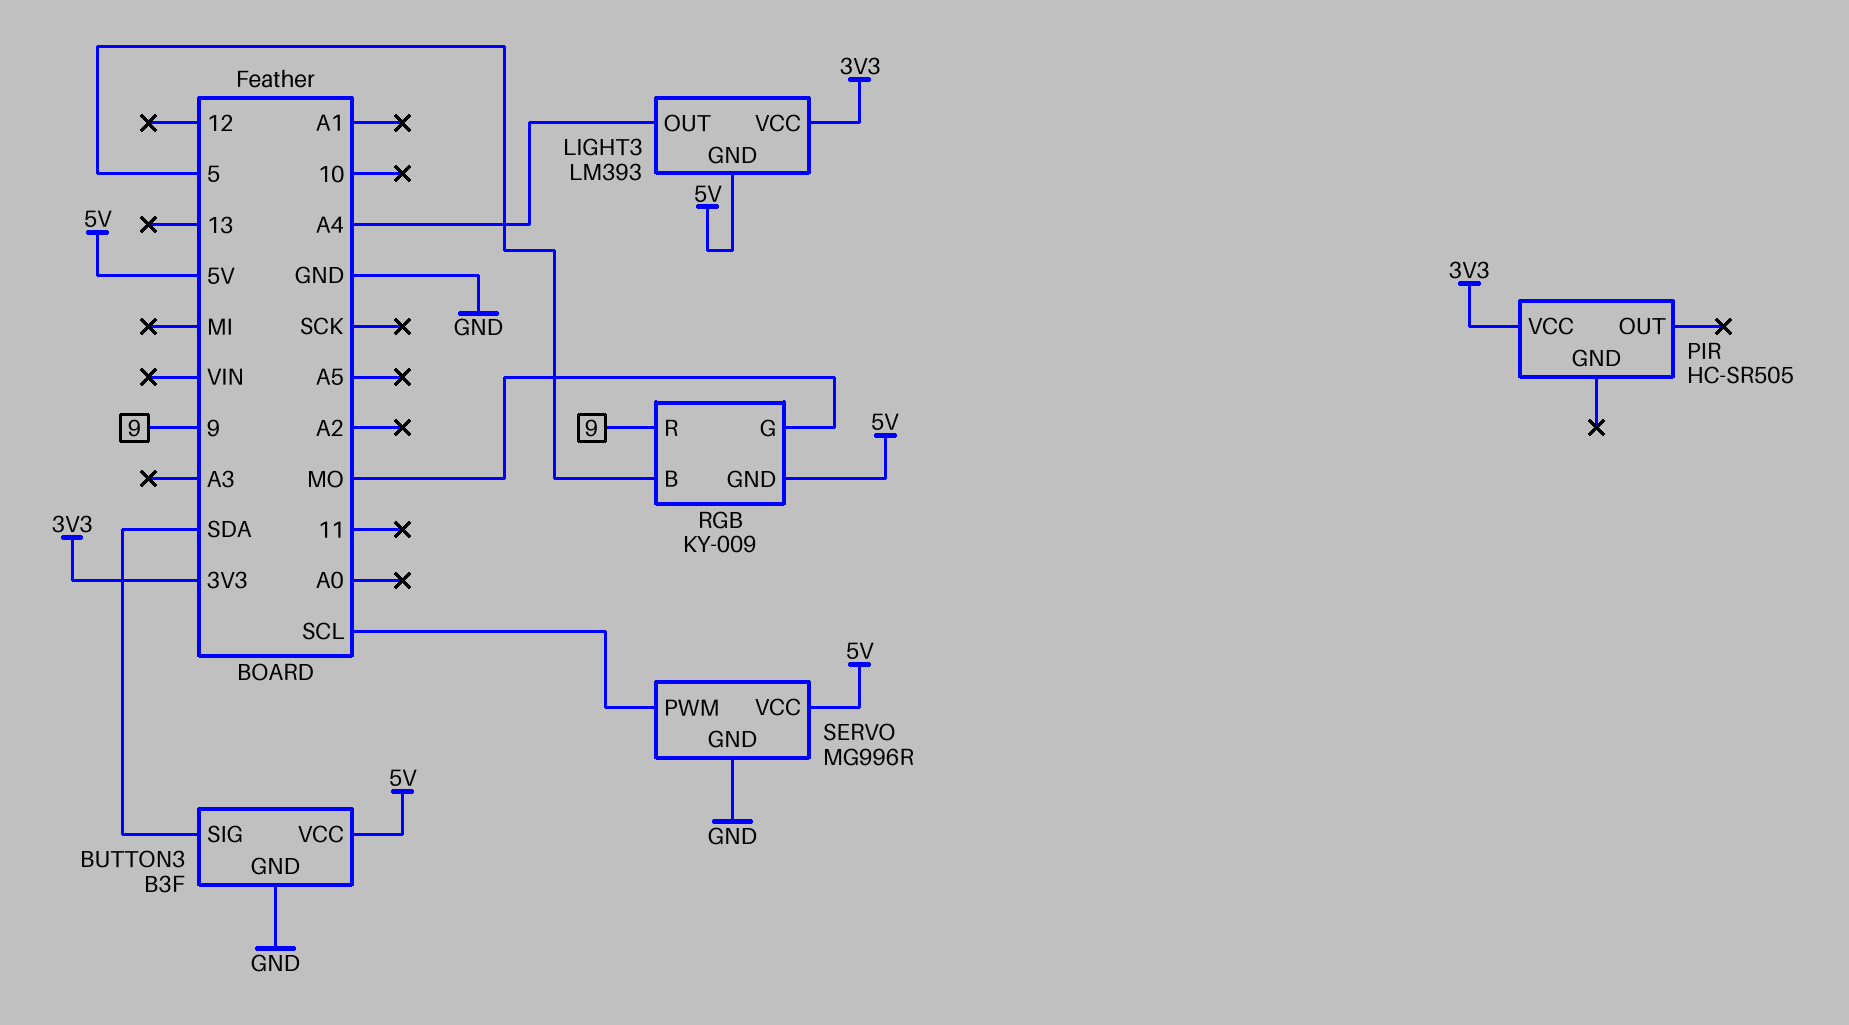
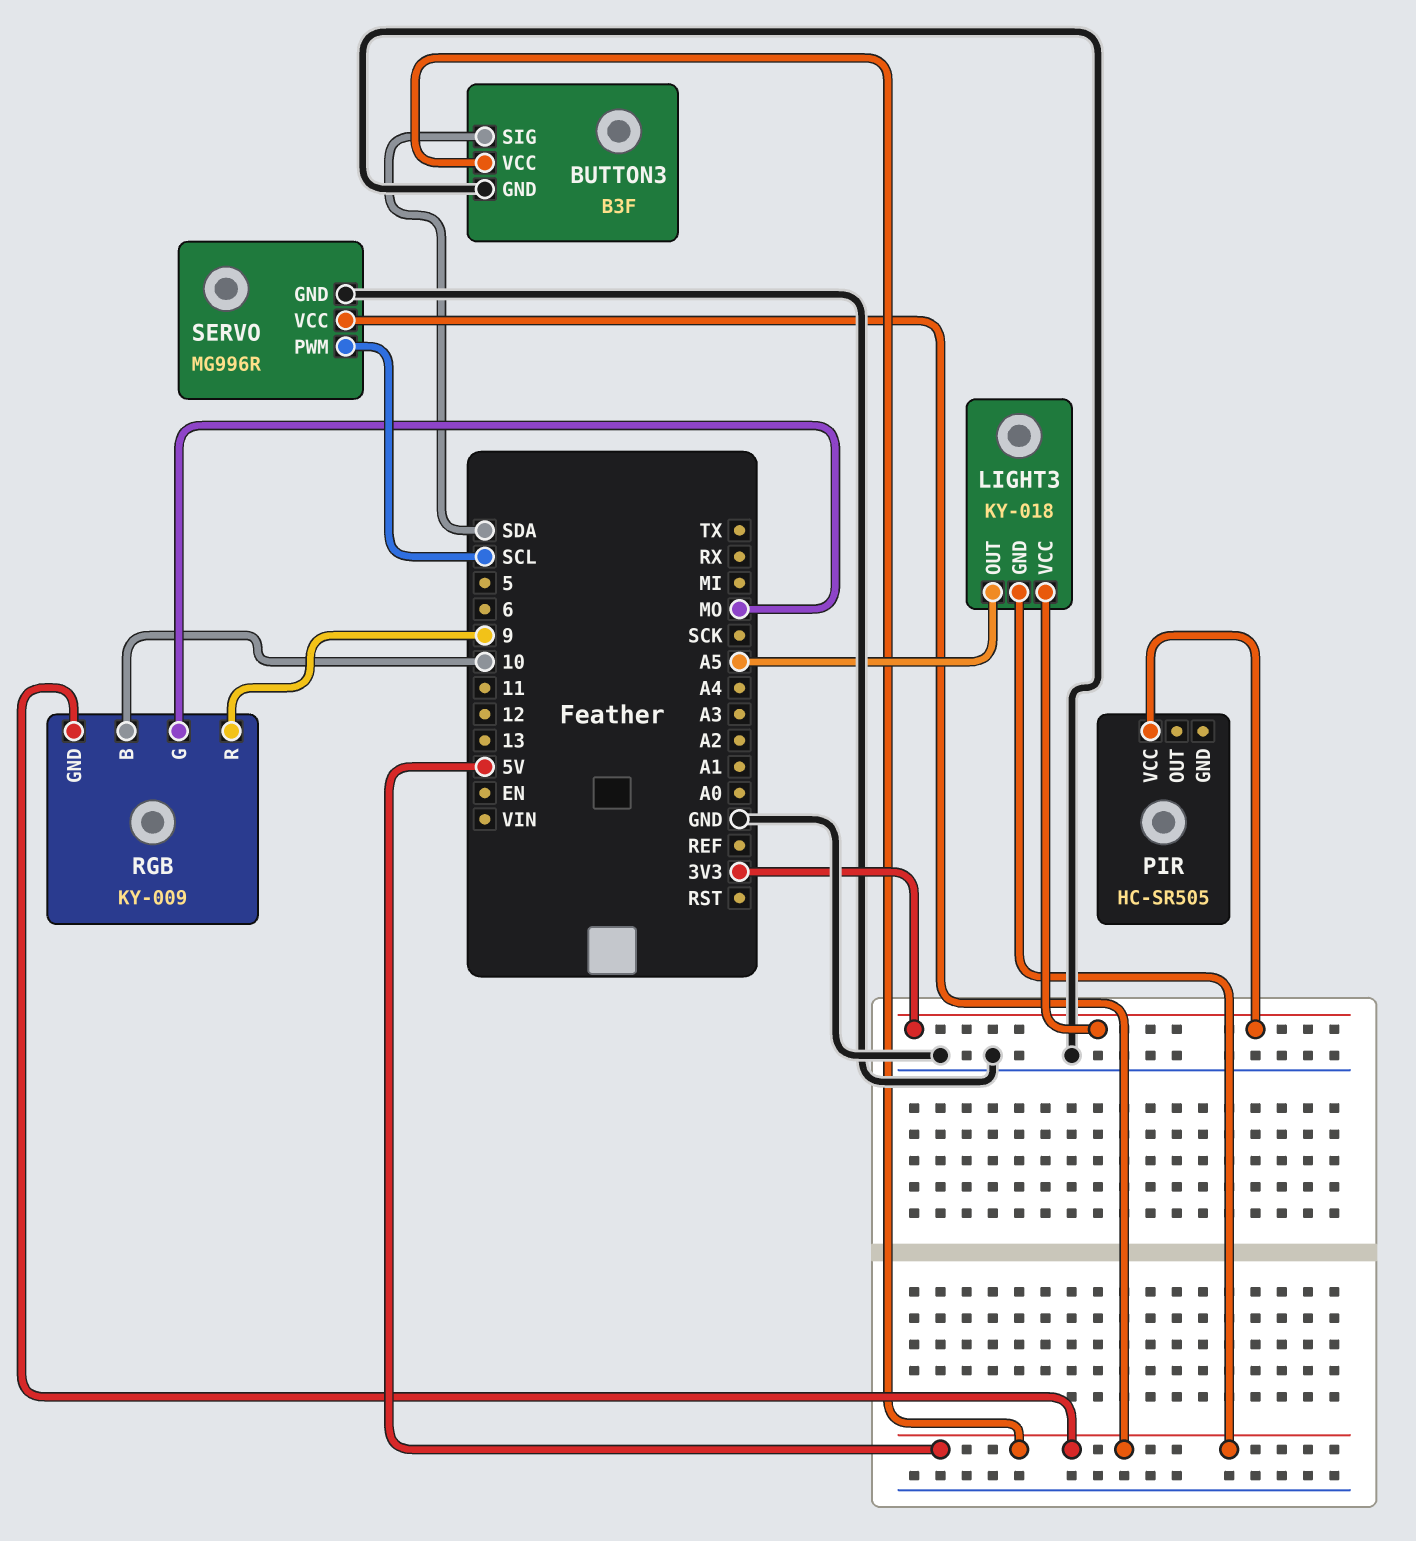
LIGHT3: LM393 -> KY-018
LIGHT3 pin OUT: A4 -> A5
RGB pin B: 5 -> 10

